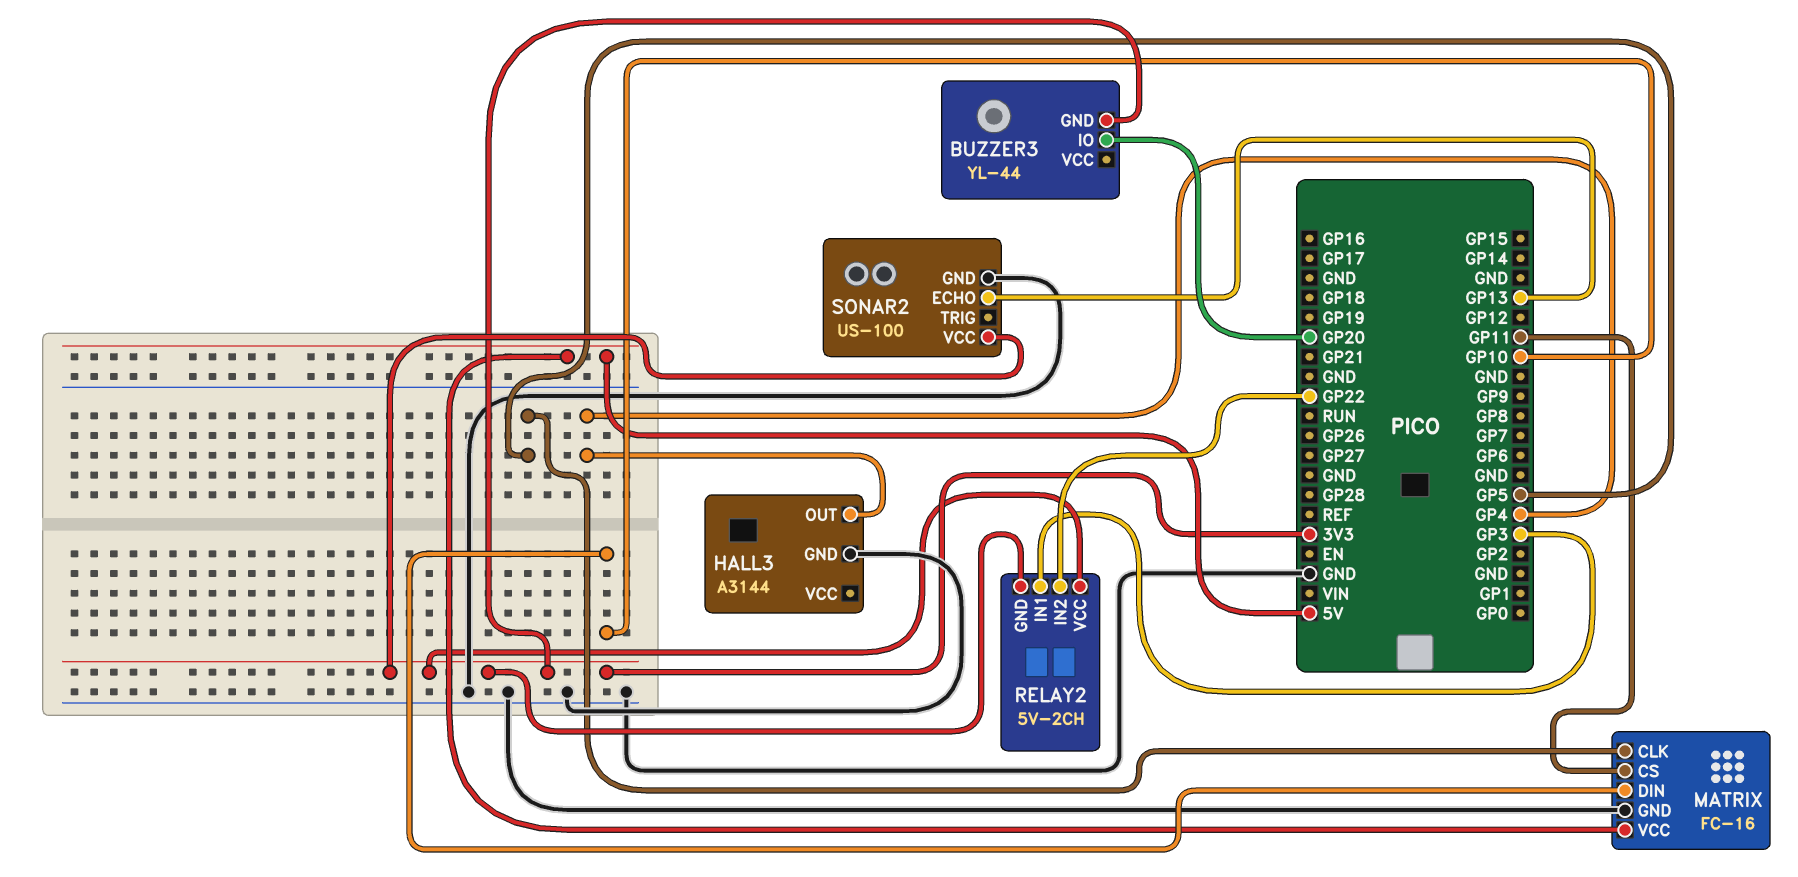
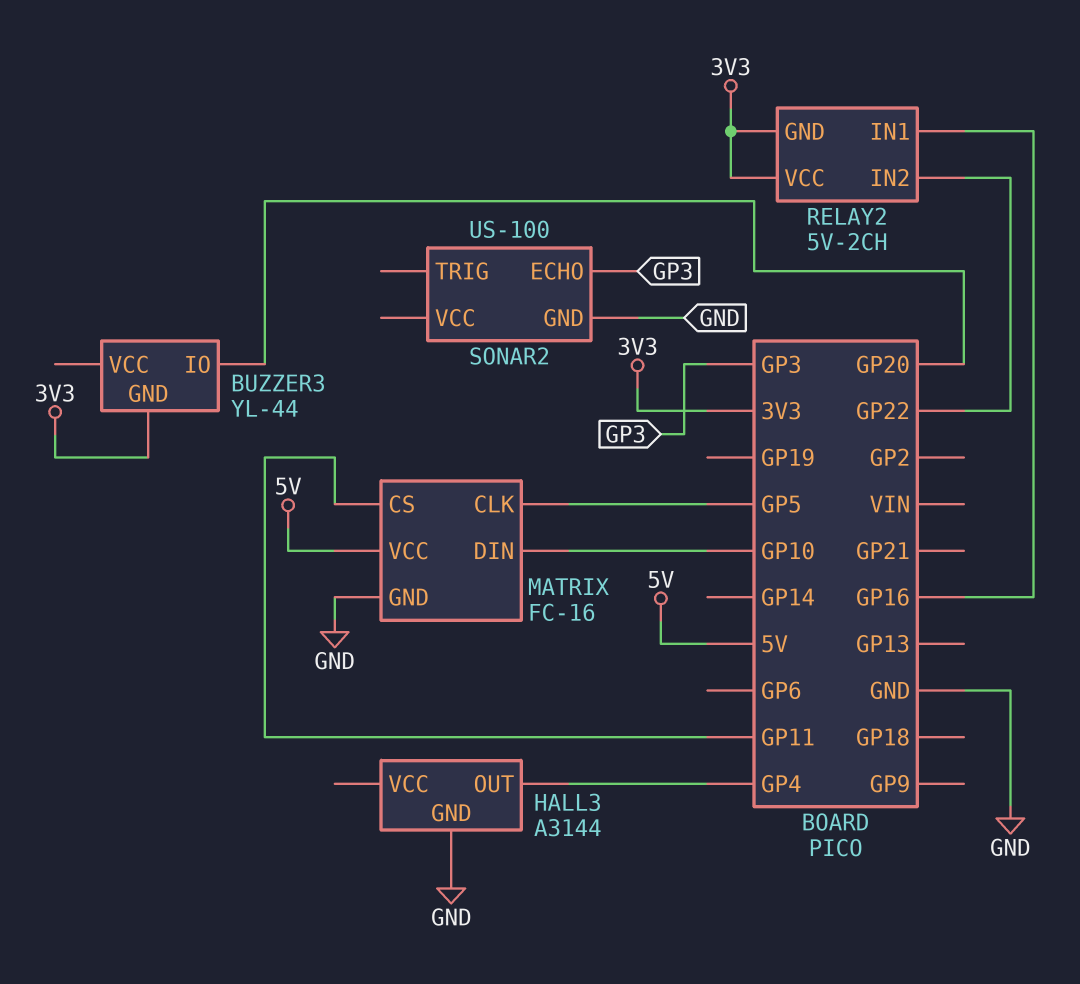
RELAY2 pin IN1: GP3 -> GP16
SONAR2 pin ECHO: GP13 -> GP3
SONAR2 pin VCC: 3V3 -> none

